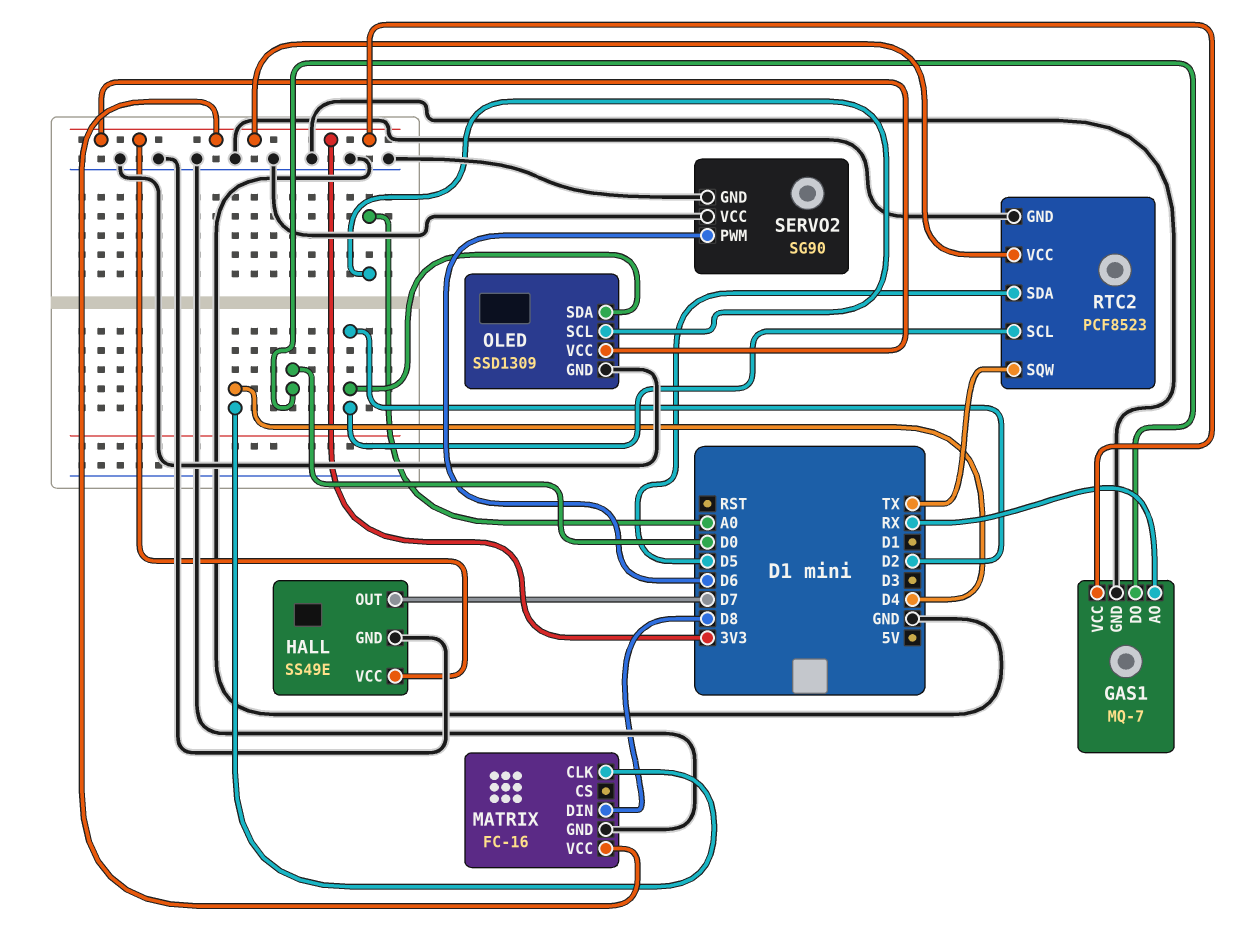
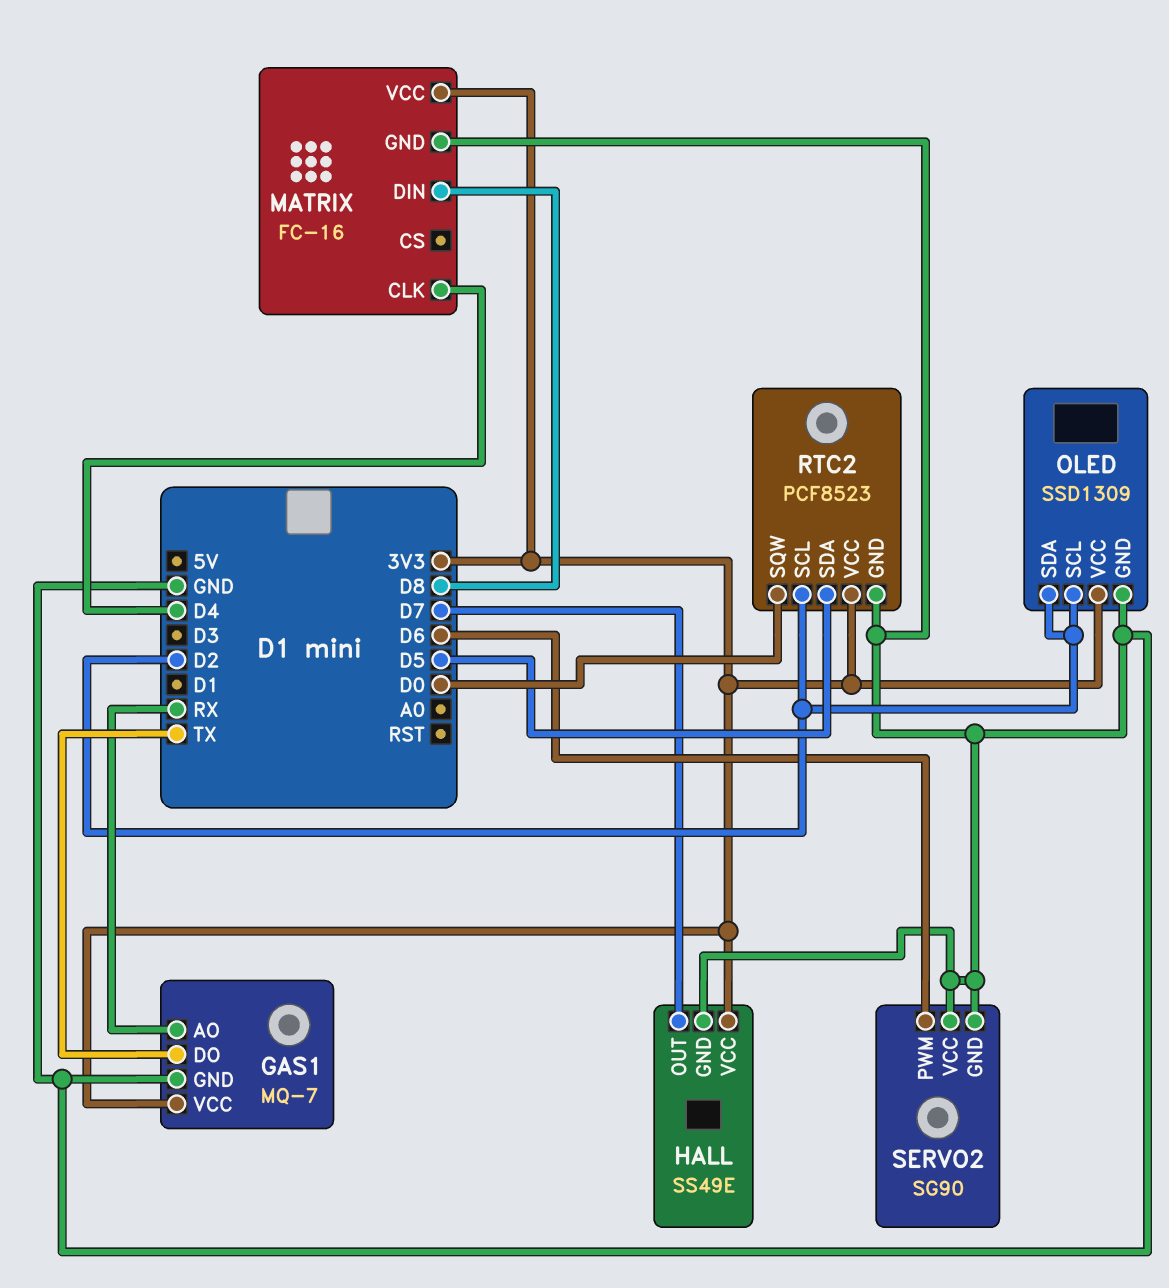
GAS1 pin DO: D0 -> TX
OLED pin SCL: A0 -> D2
RTC2 pin SQW: TX -> D0

